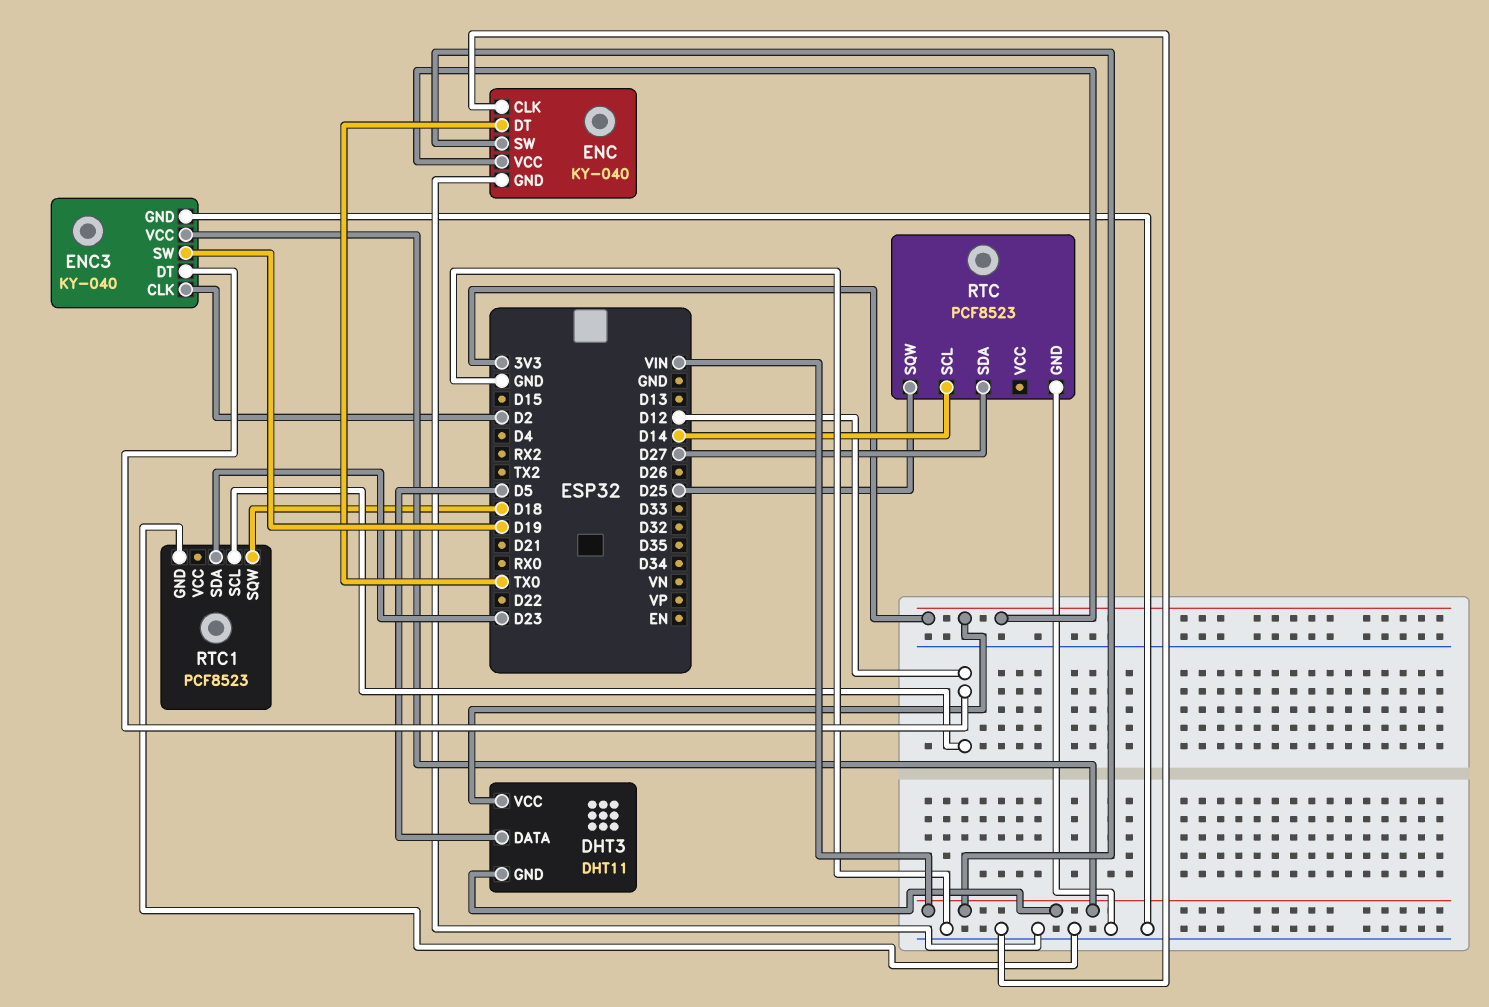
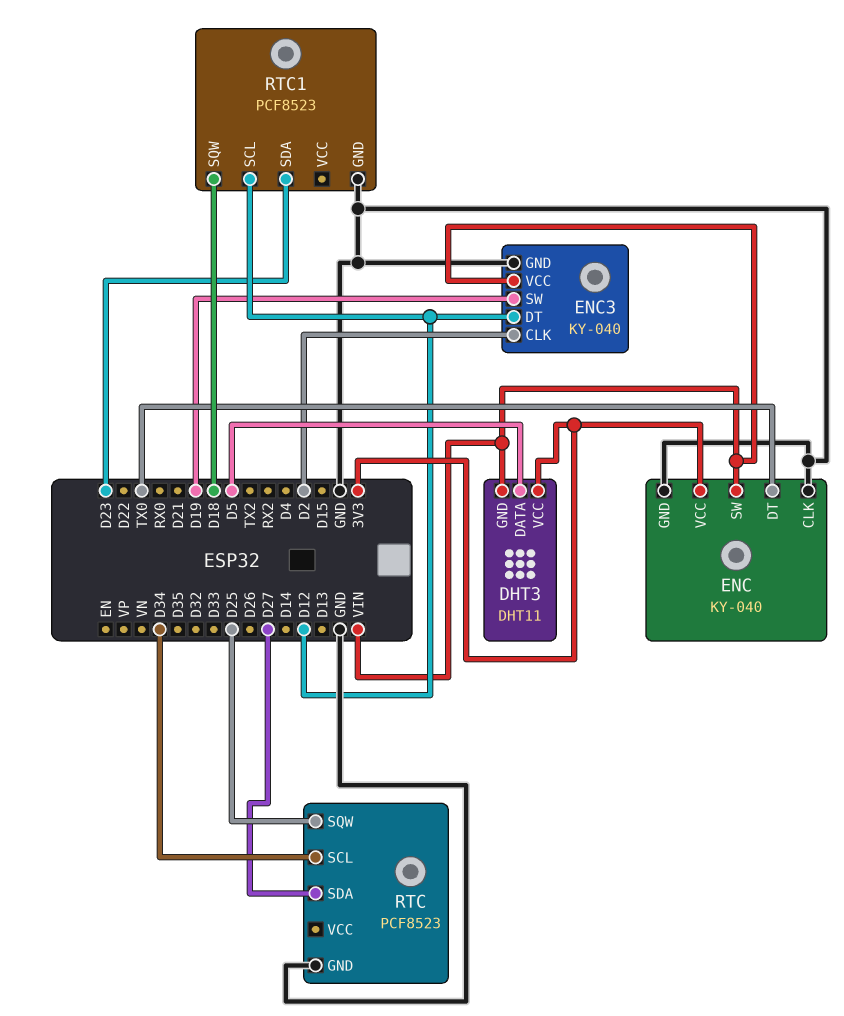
RTC pin SCL: D14 -> D34

